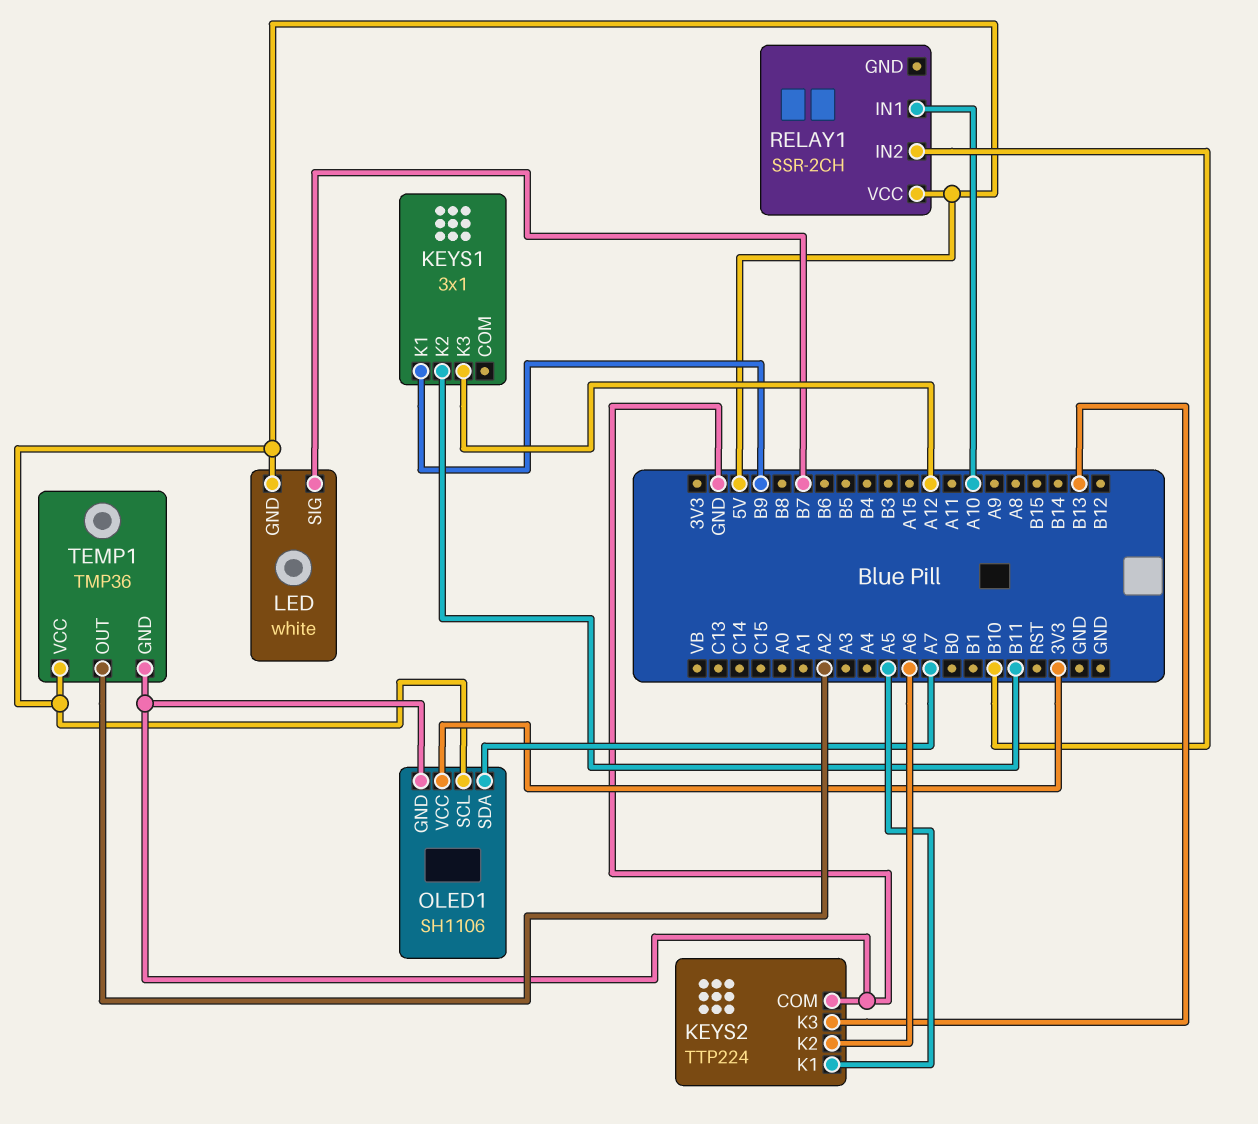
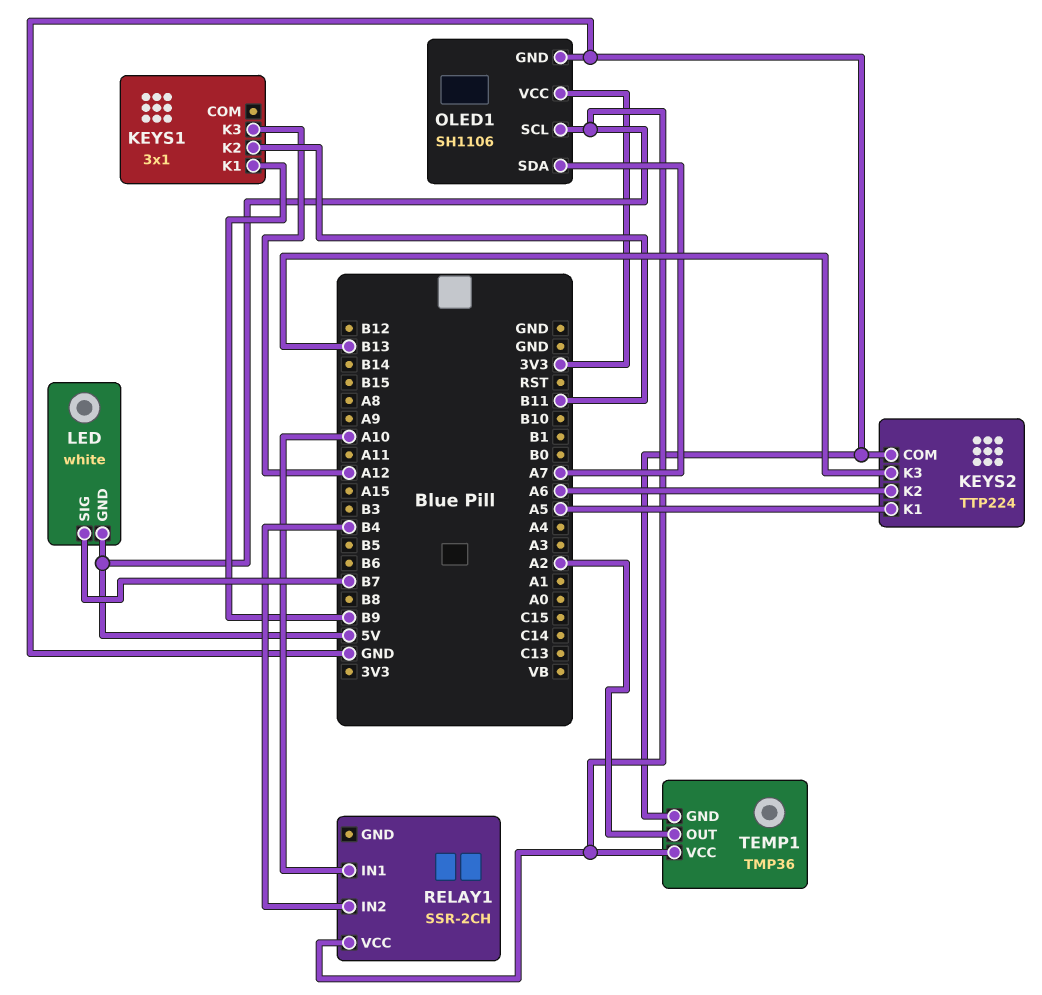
RELAY1 pin IN2: B10 -> B4

